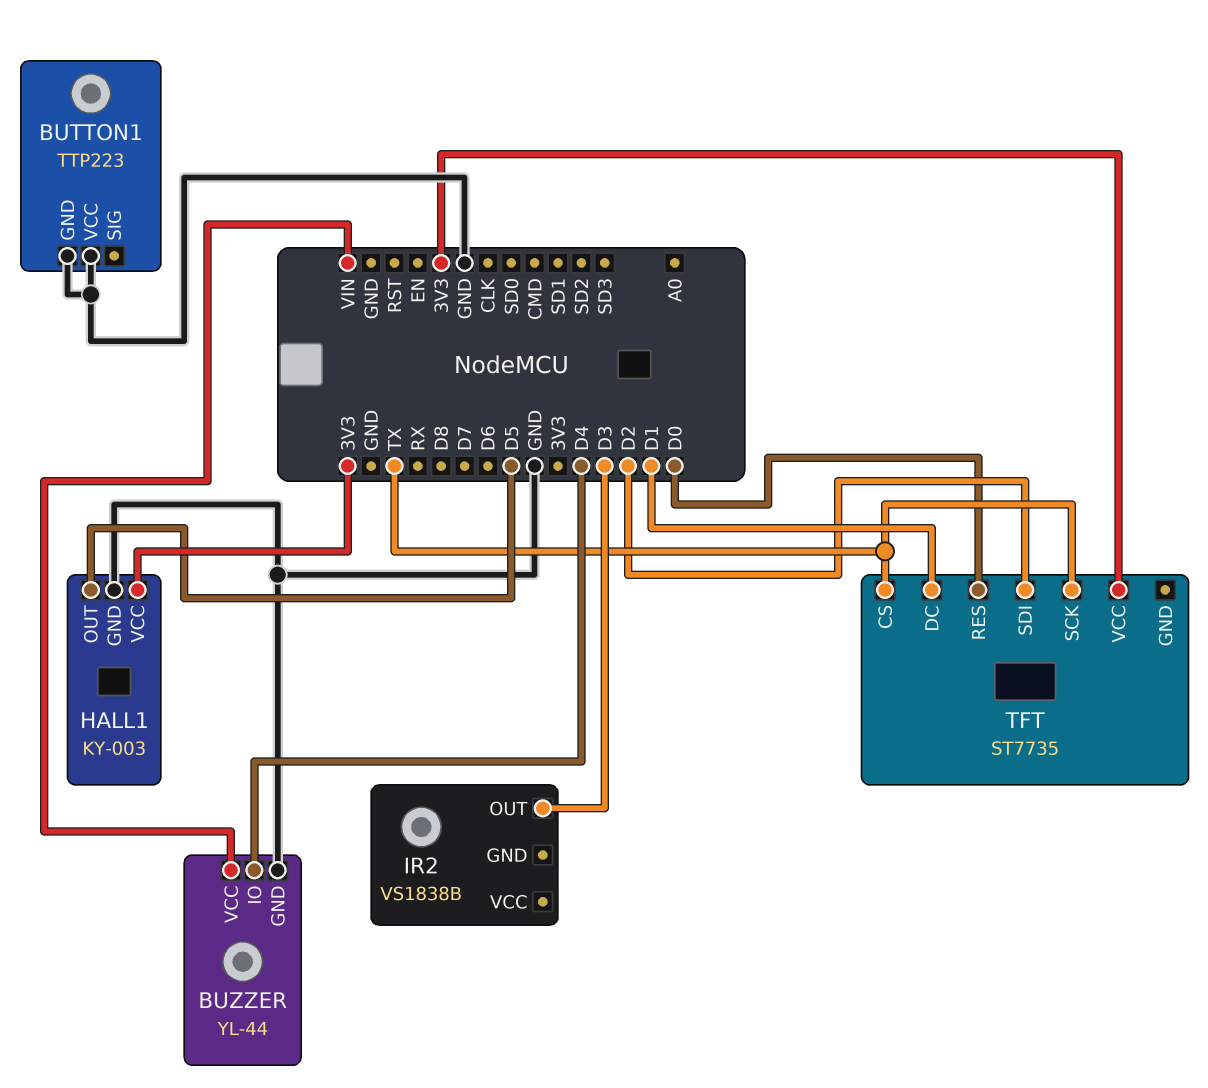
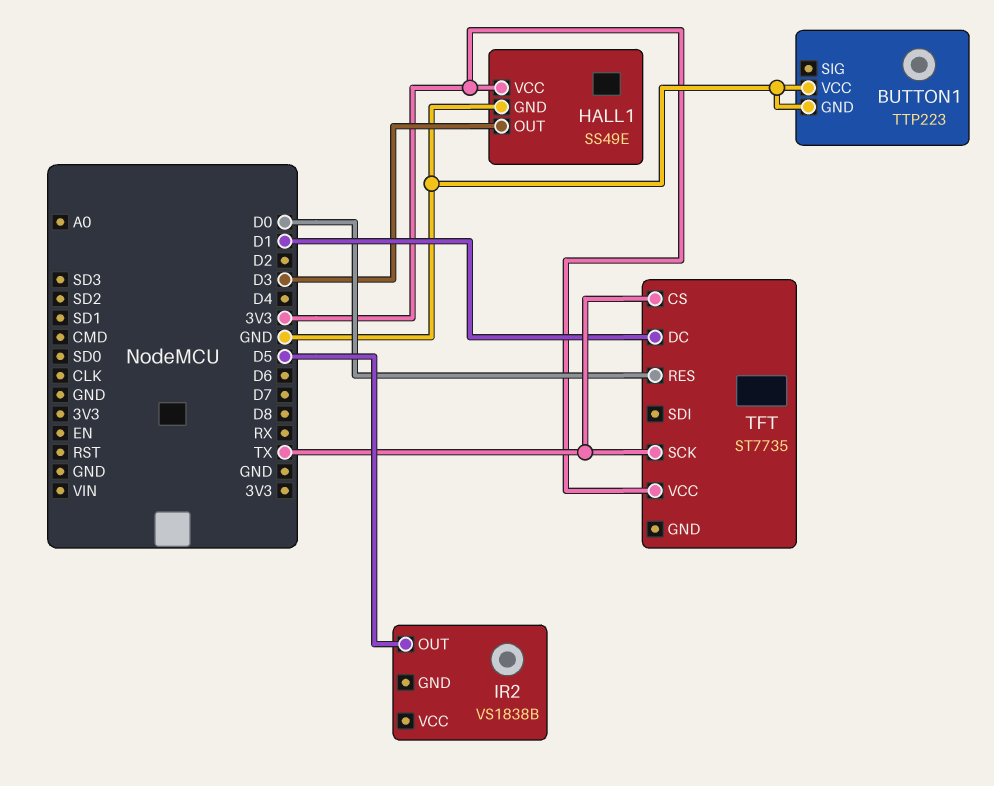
BUZZER: YL-44 -> none
BUZZER pin GND: GND -> none
BUZZER pin IO: D4 -> none
BUZZER pin VCC: VIN -> none
HALL1: KY-003 -> SS49E
HALL1 pin OUT: D5 -> D3
IR2 pin OUT: D3 -> D5
TFT pin SDI: D2 -> none

